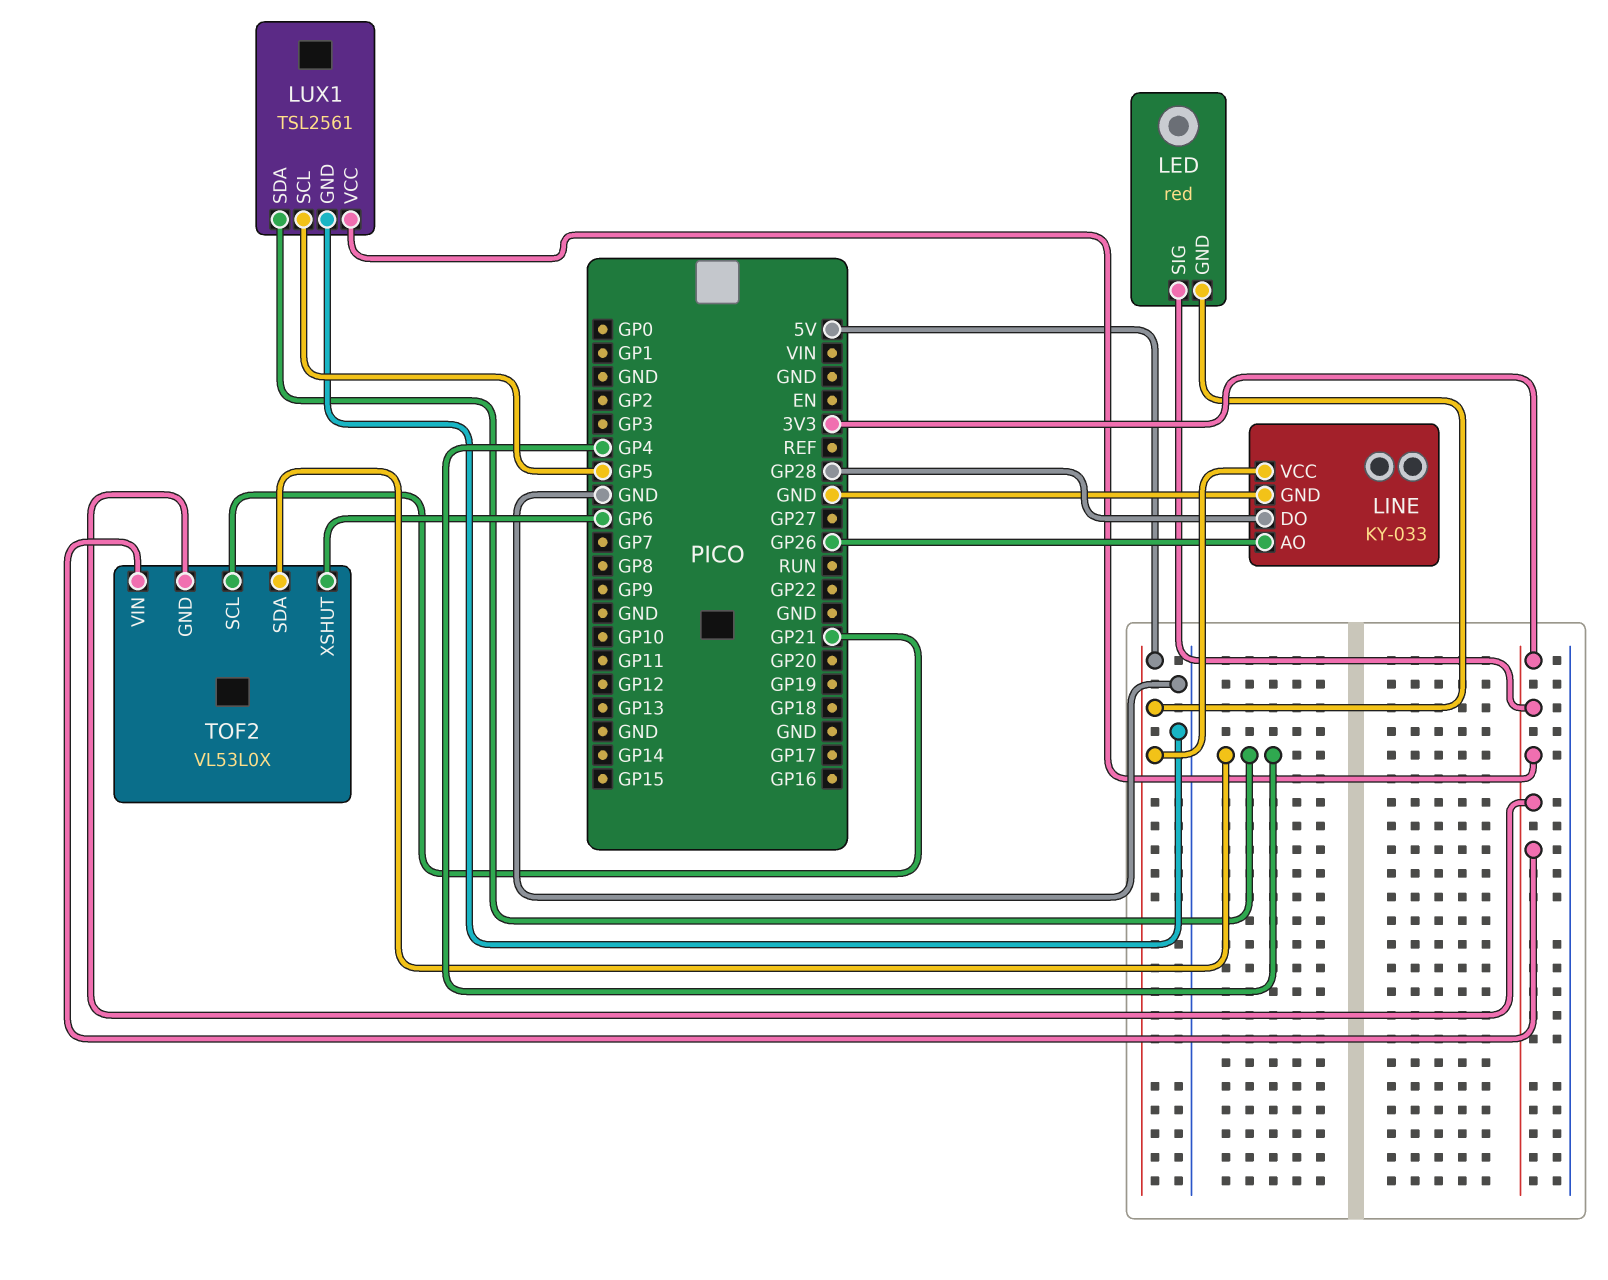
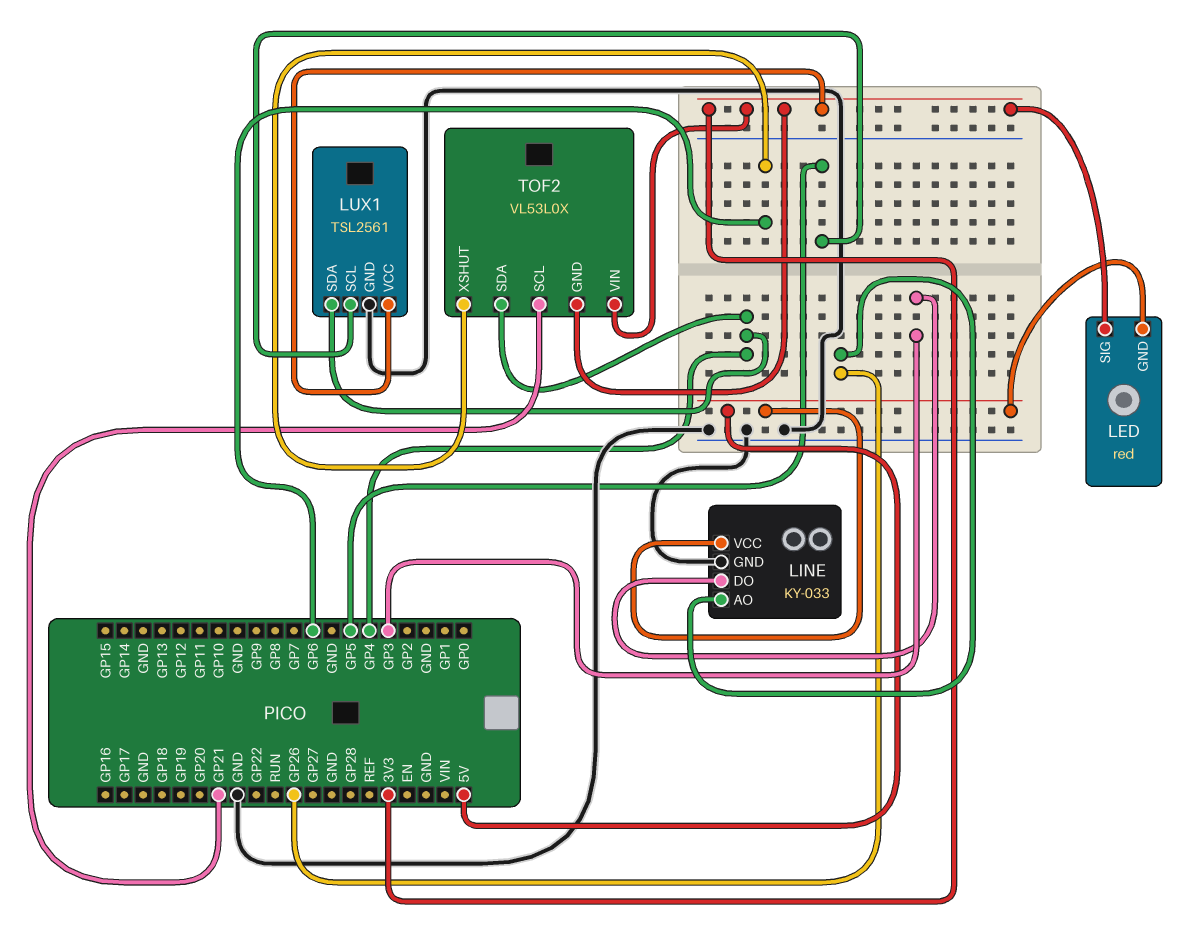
LINE pin DO: GP28 -> GP3

